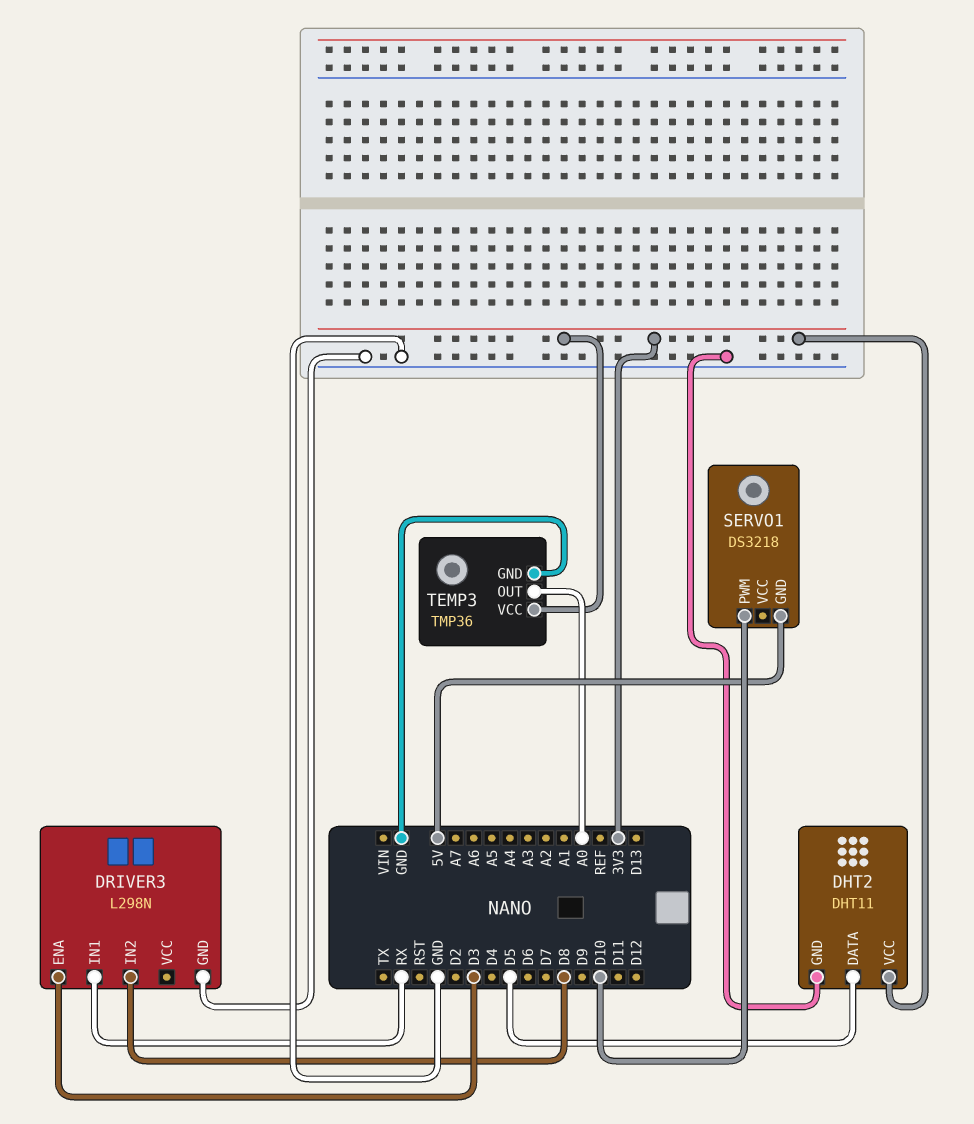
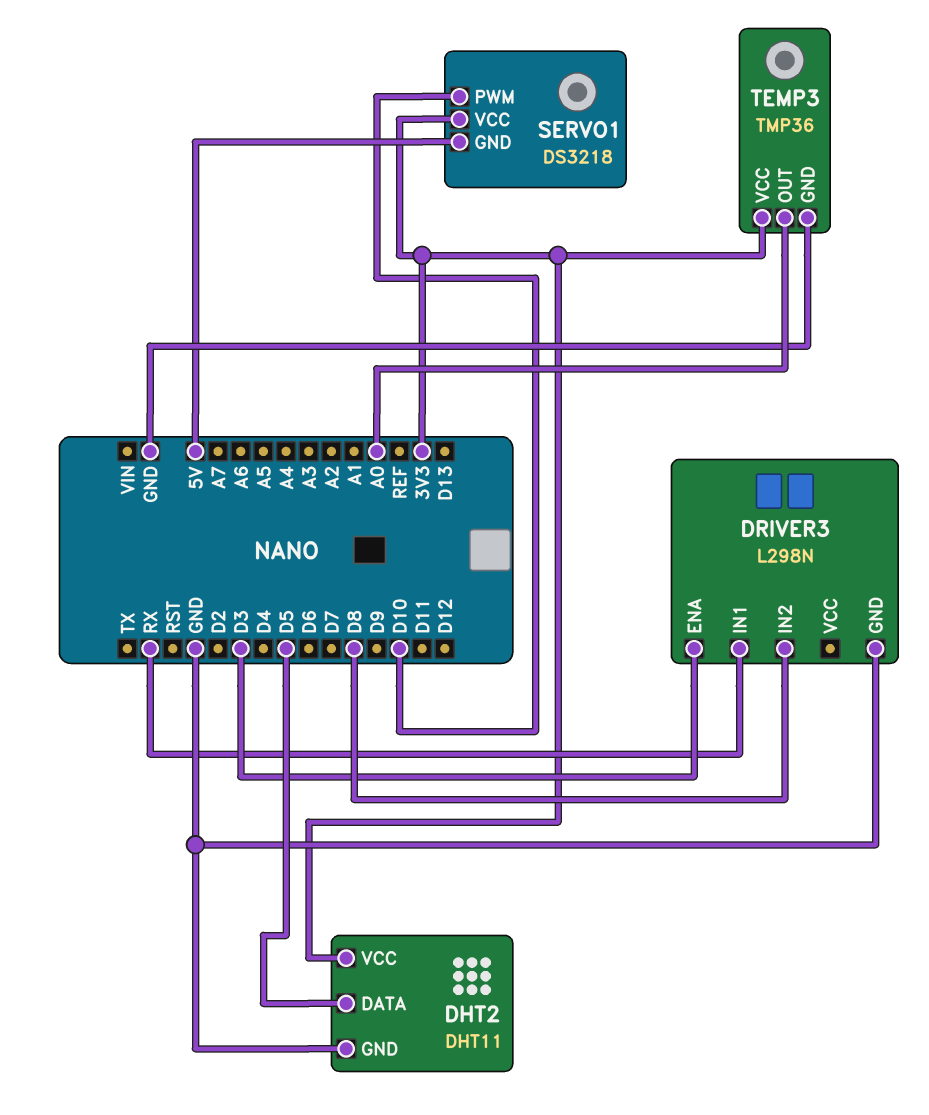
SERVO1 pin VCC: none -> 3V3

